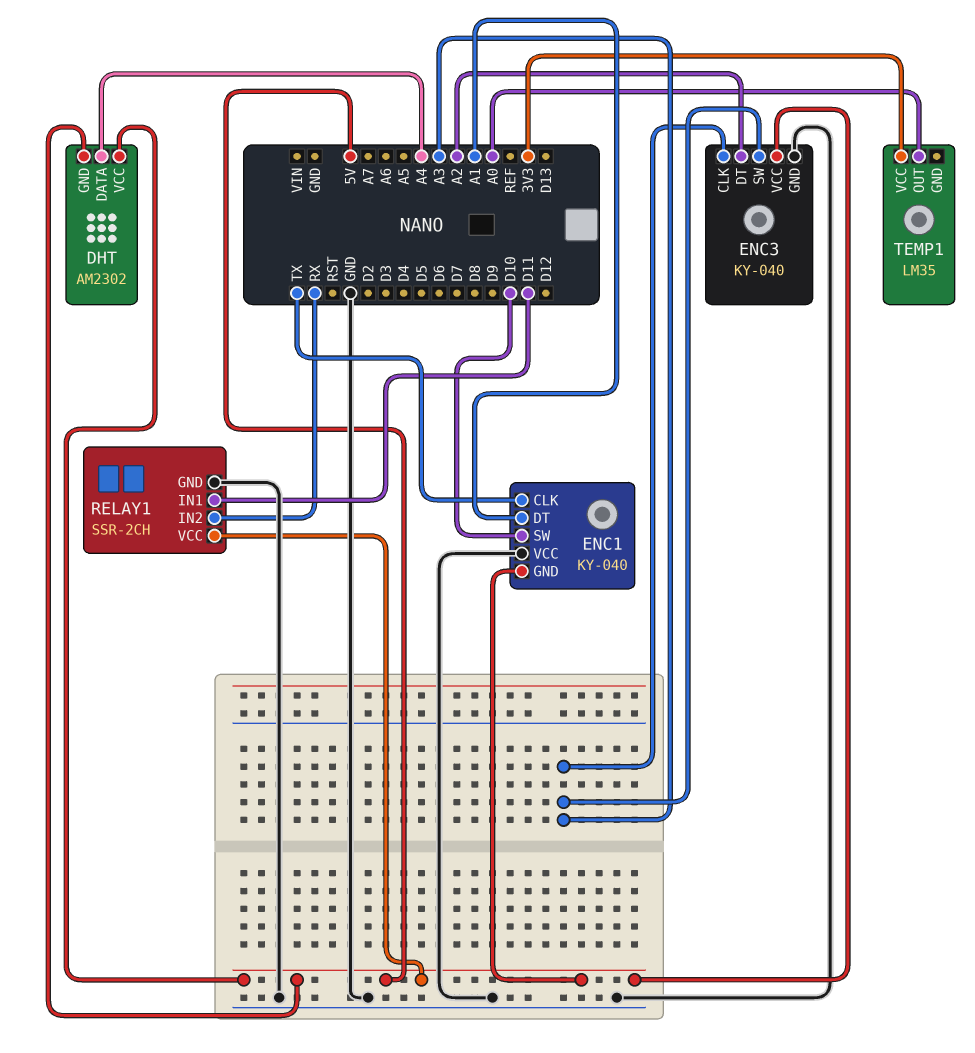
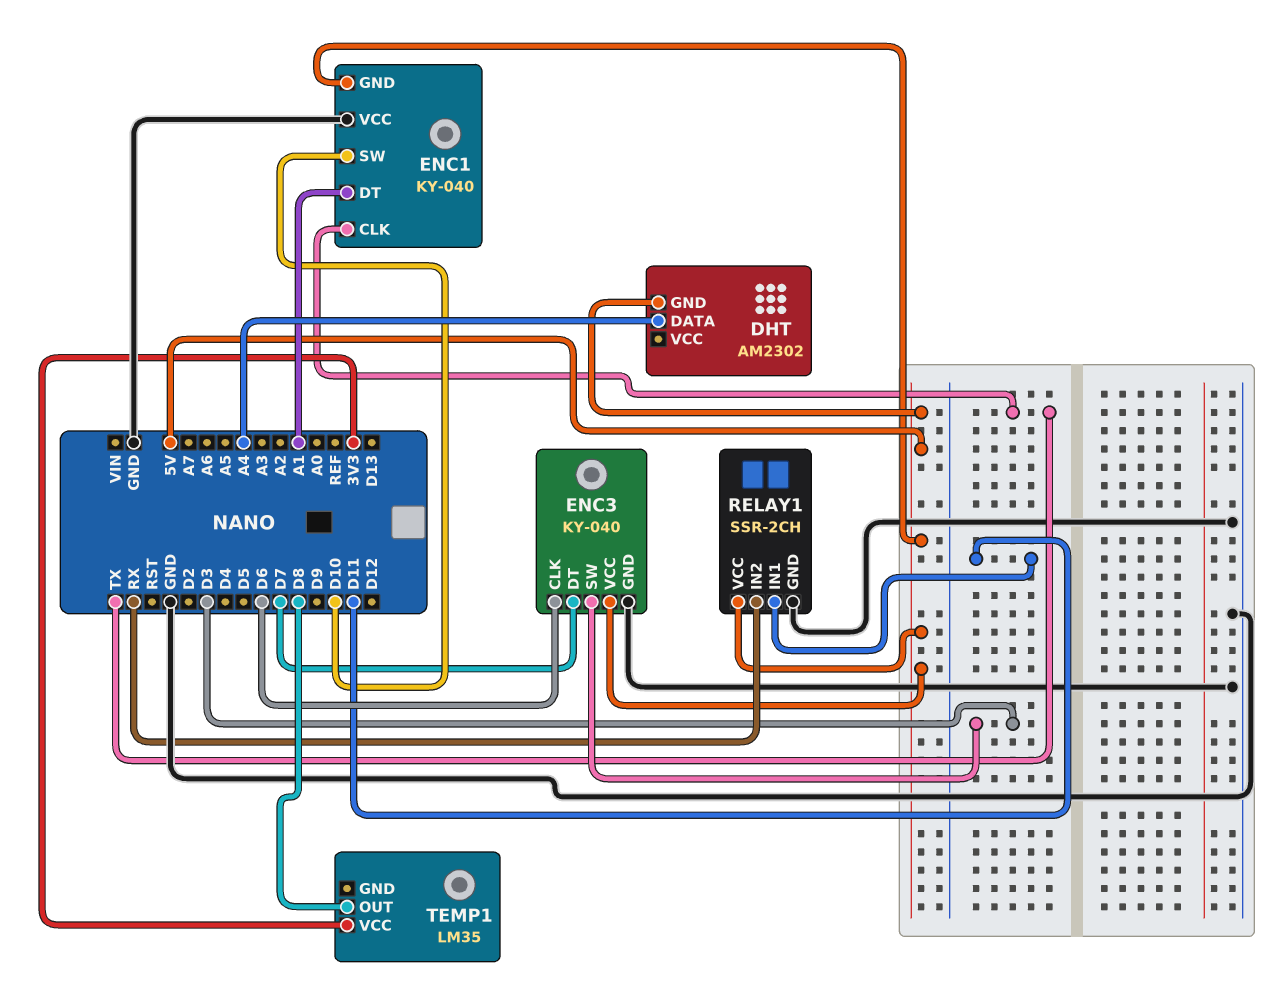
DHT pin VCC: 5V -> none
ENC3 pin CLK: A3 -> D6
ENC3 pin DT: A2 -> D7
ENC3 pin SW: A3 -> D3
TEMP1 pin OUT: A0 -> D8

